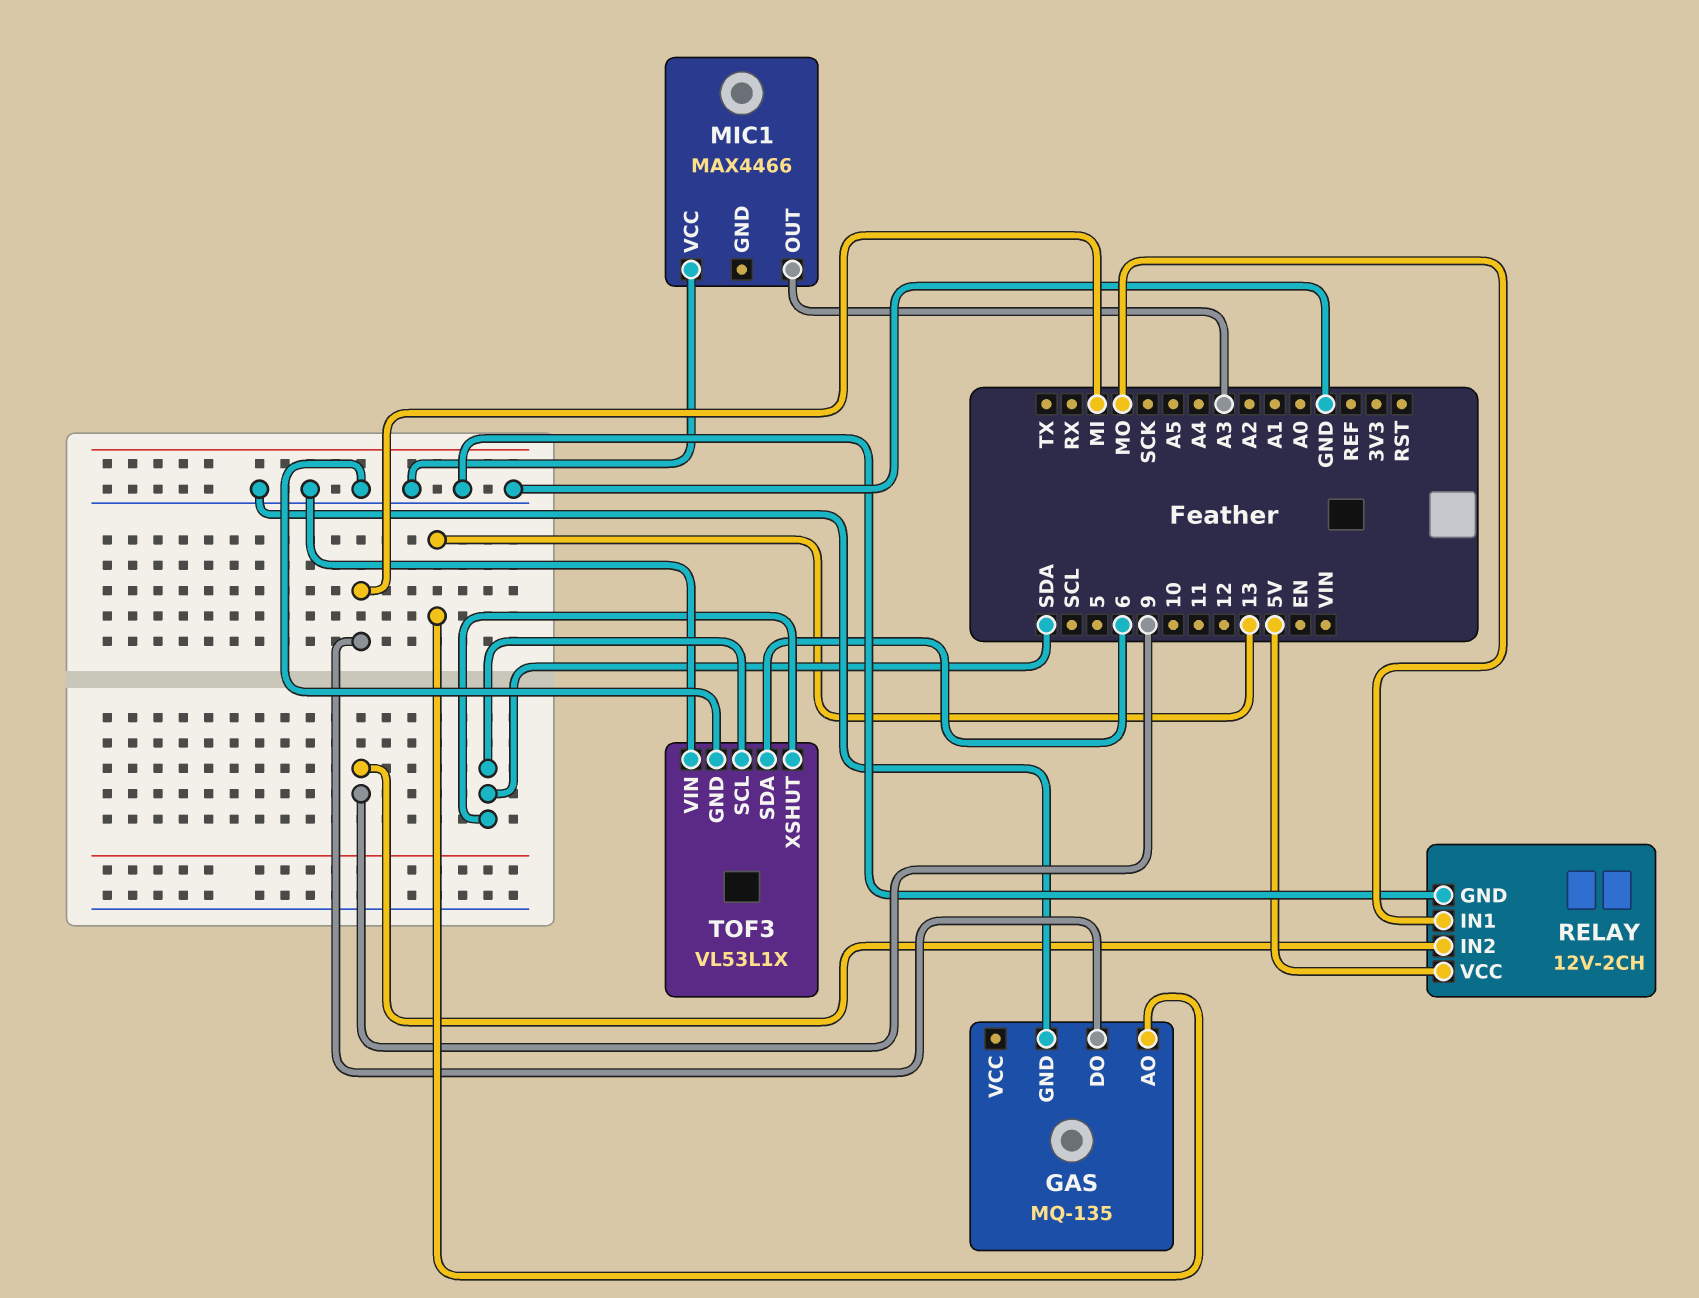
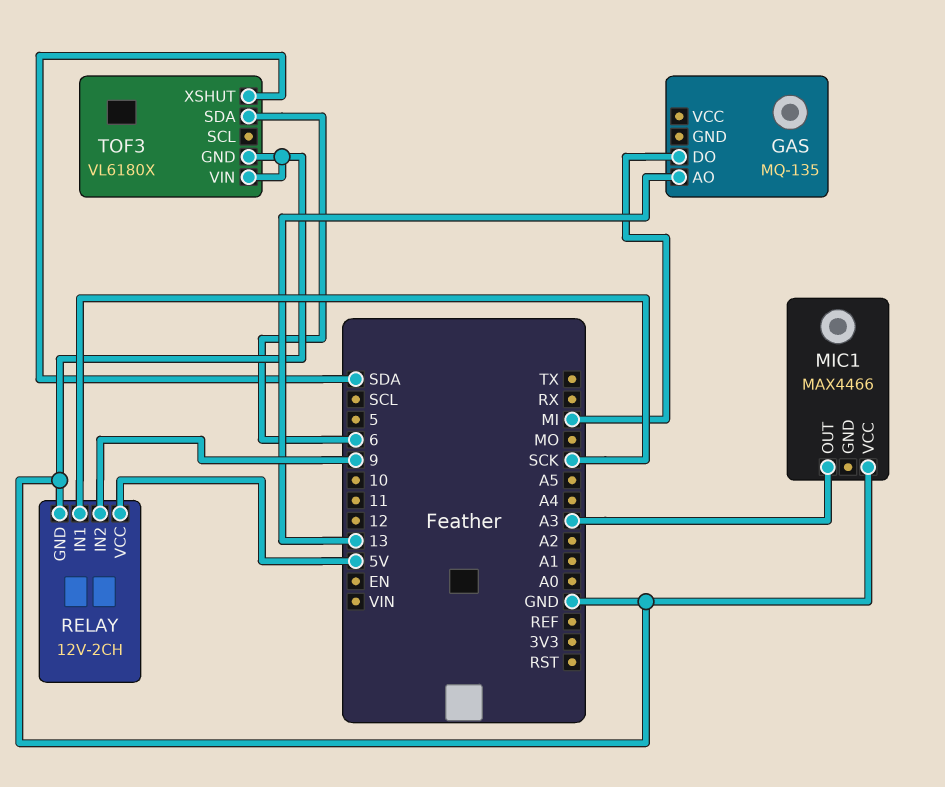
GAS pin GND: GND -> none
RELAY pin IN1: MO -> SCK
TOF3: VL53L1X -> VL6180X
TOF3 pin SCL: SDA -> none

